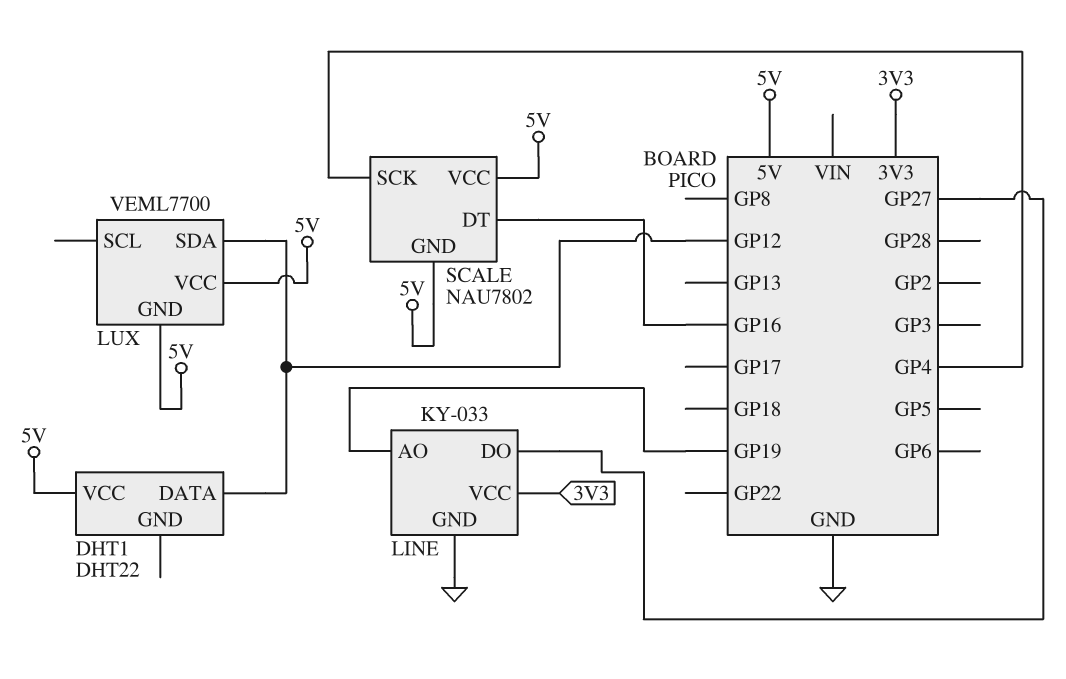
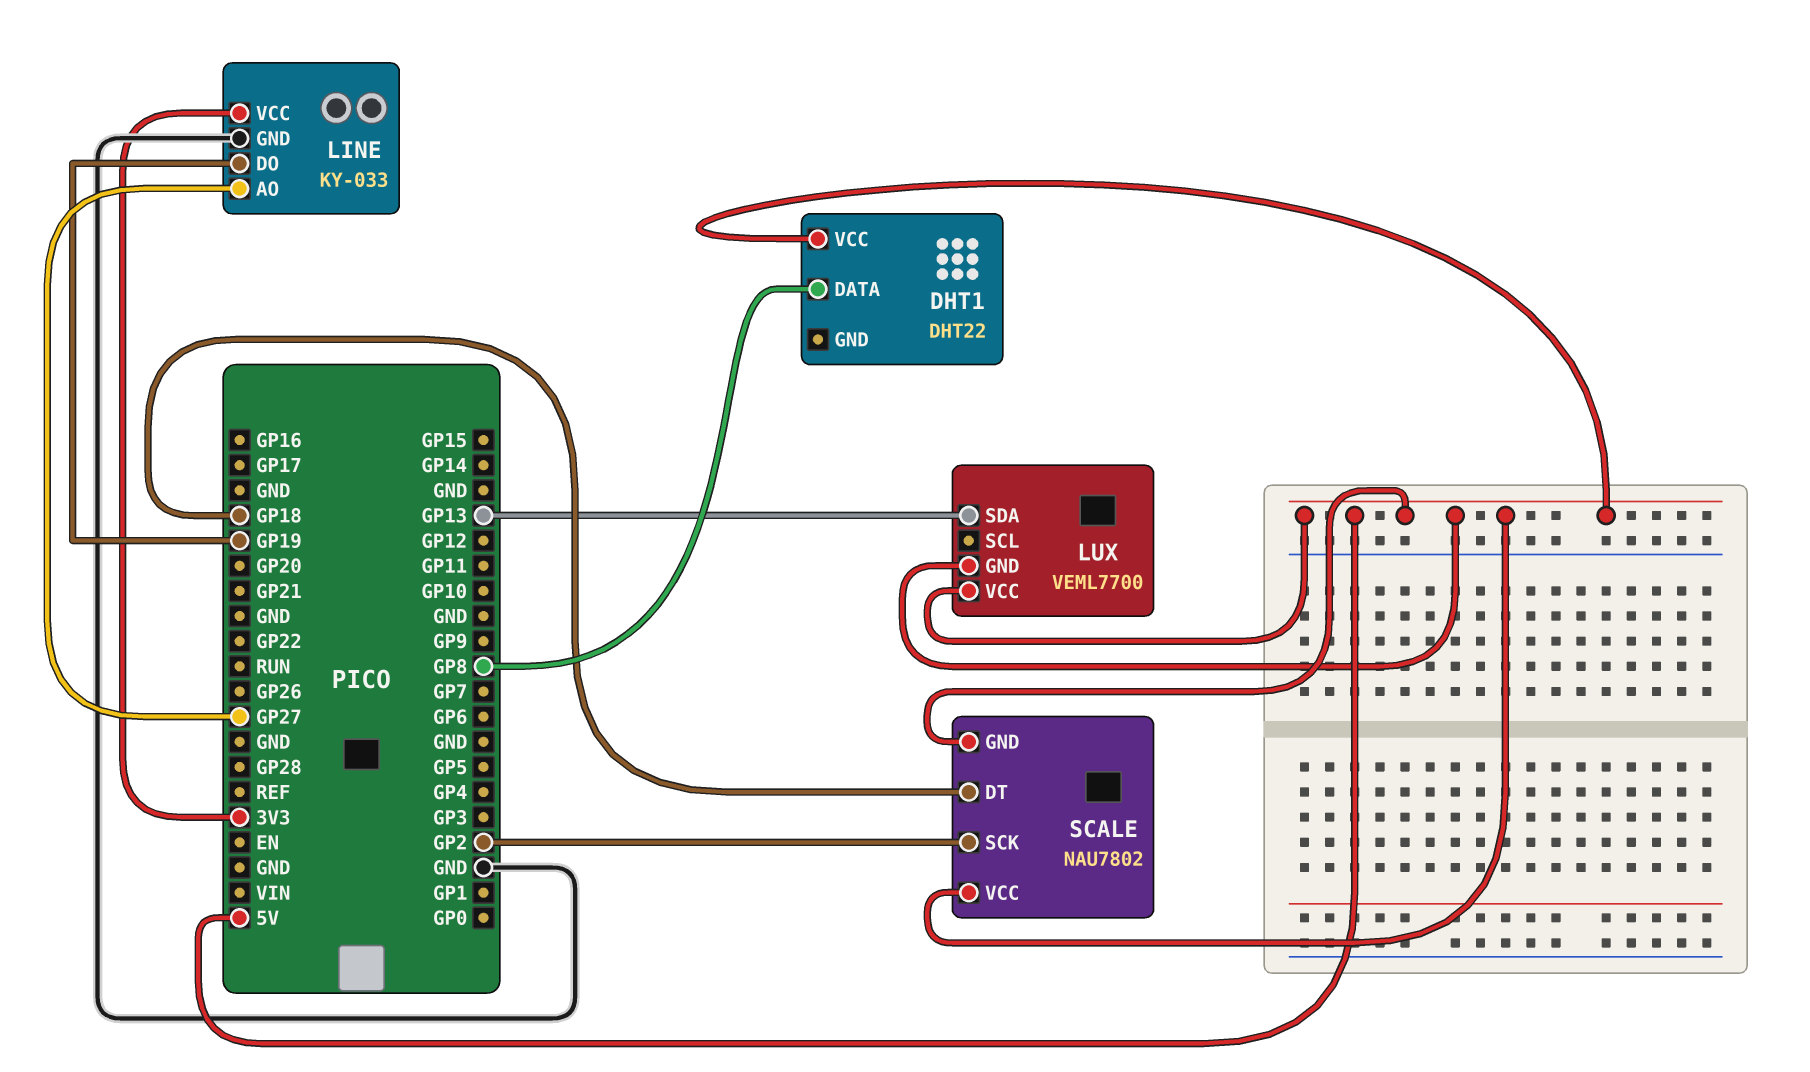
DHT1 pin DATA: GP12 -> GP8
LINE pin AO: GP19 -> GP27
LINE pin DO: GP27 -> GP19
LUX pin SDA: GP12 -> GP13
SCALE pin DT: GP16 -> GP18
SCALE pin SCK: GP4 -> GP2

